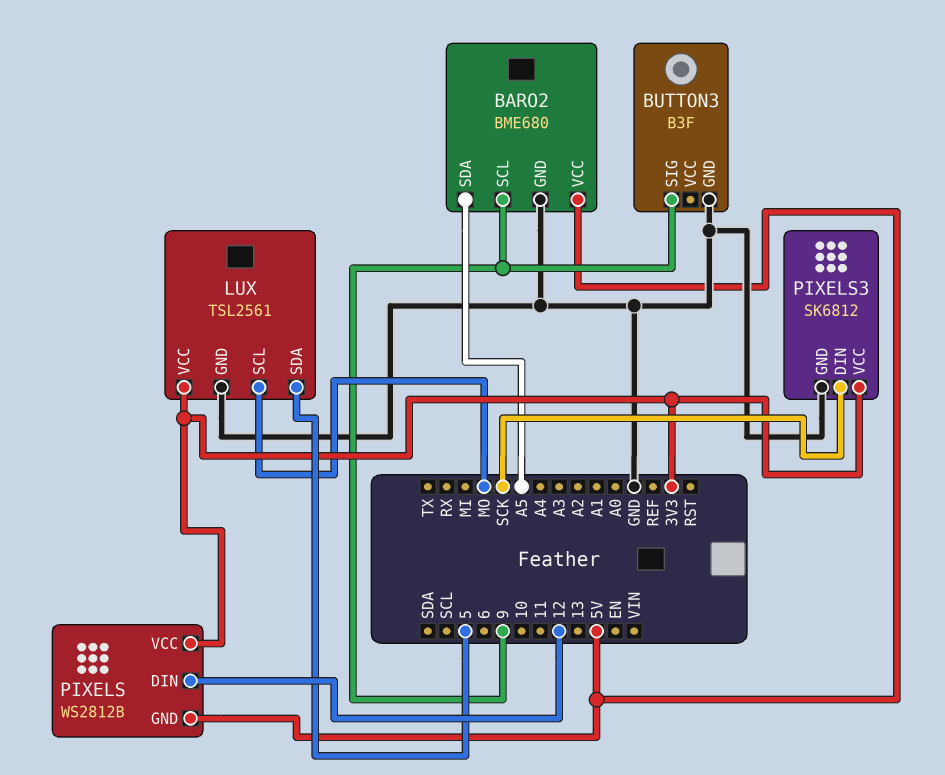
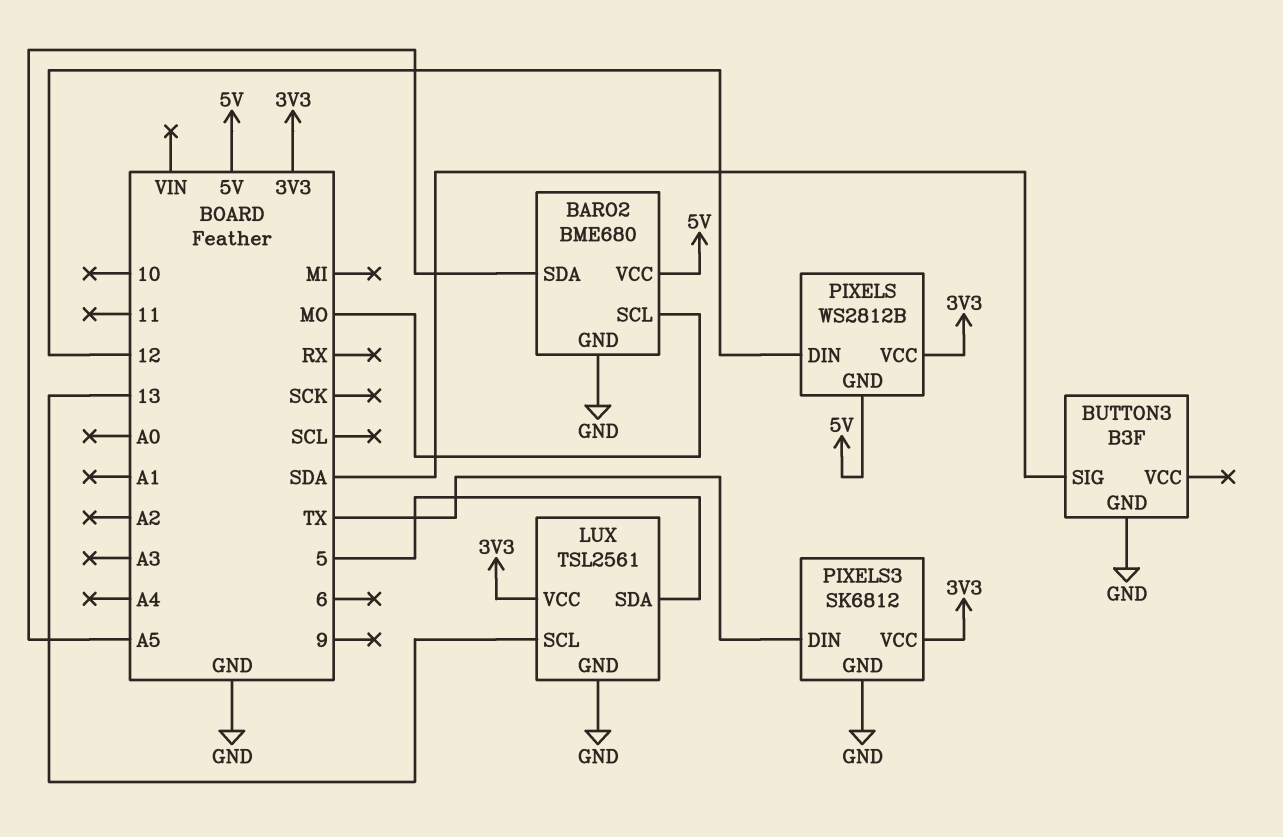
BARO2 pin SCL: 9 -> MO
BUTTON3 pin SIG: 9 -> SDA
LUX pin SCL: MO -> 13
PIXELS3 pin DIN: SCK -> TX

